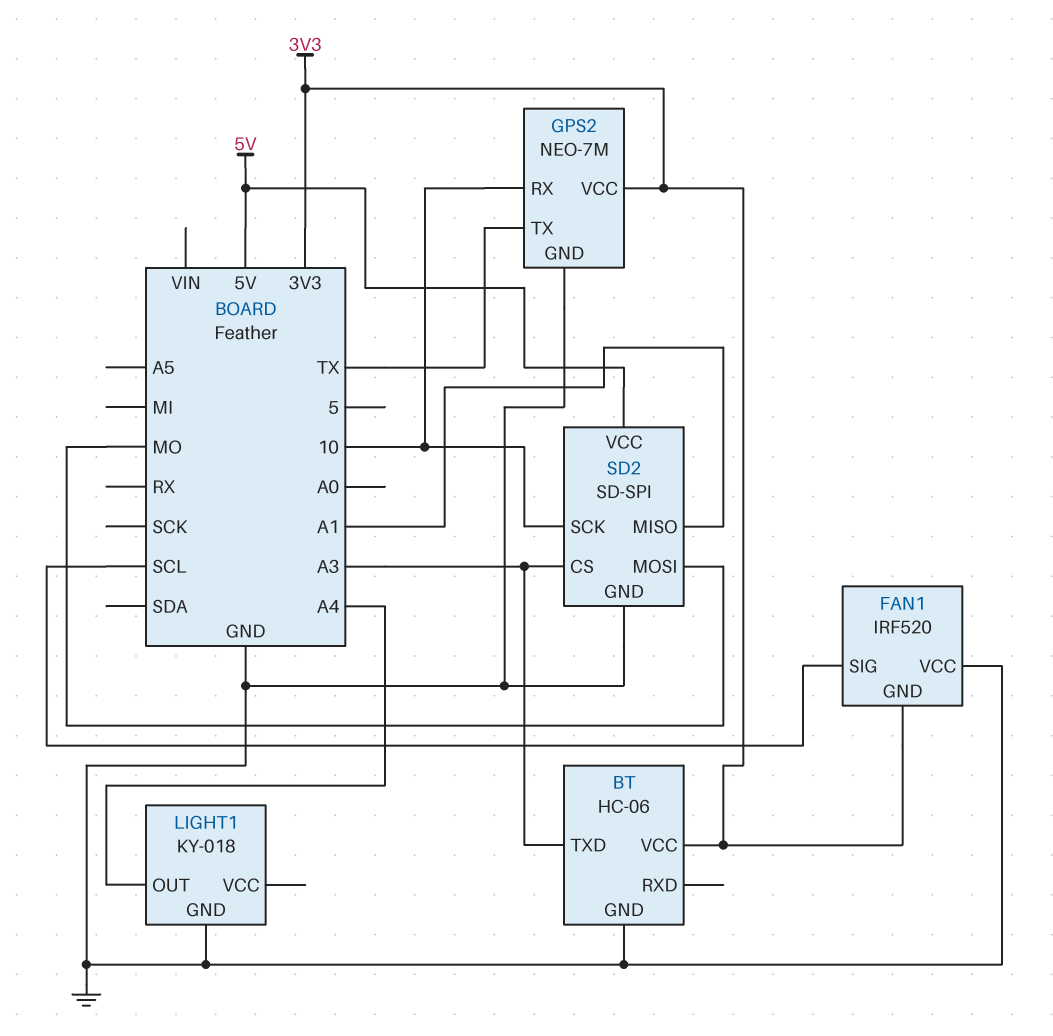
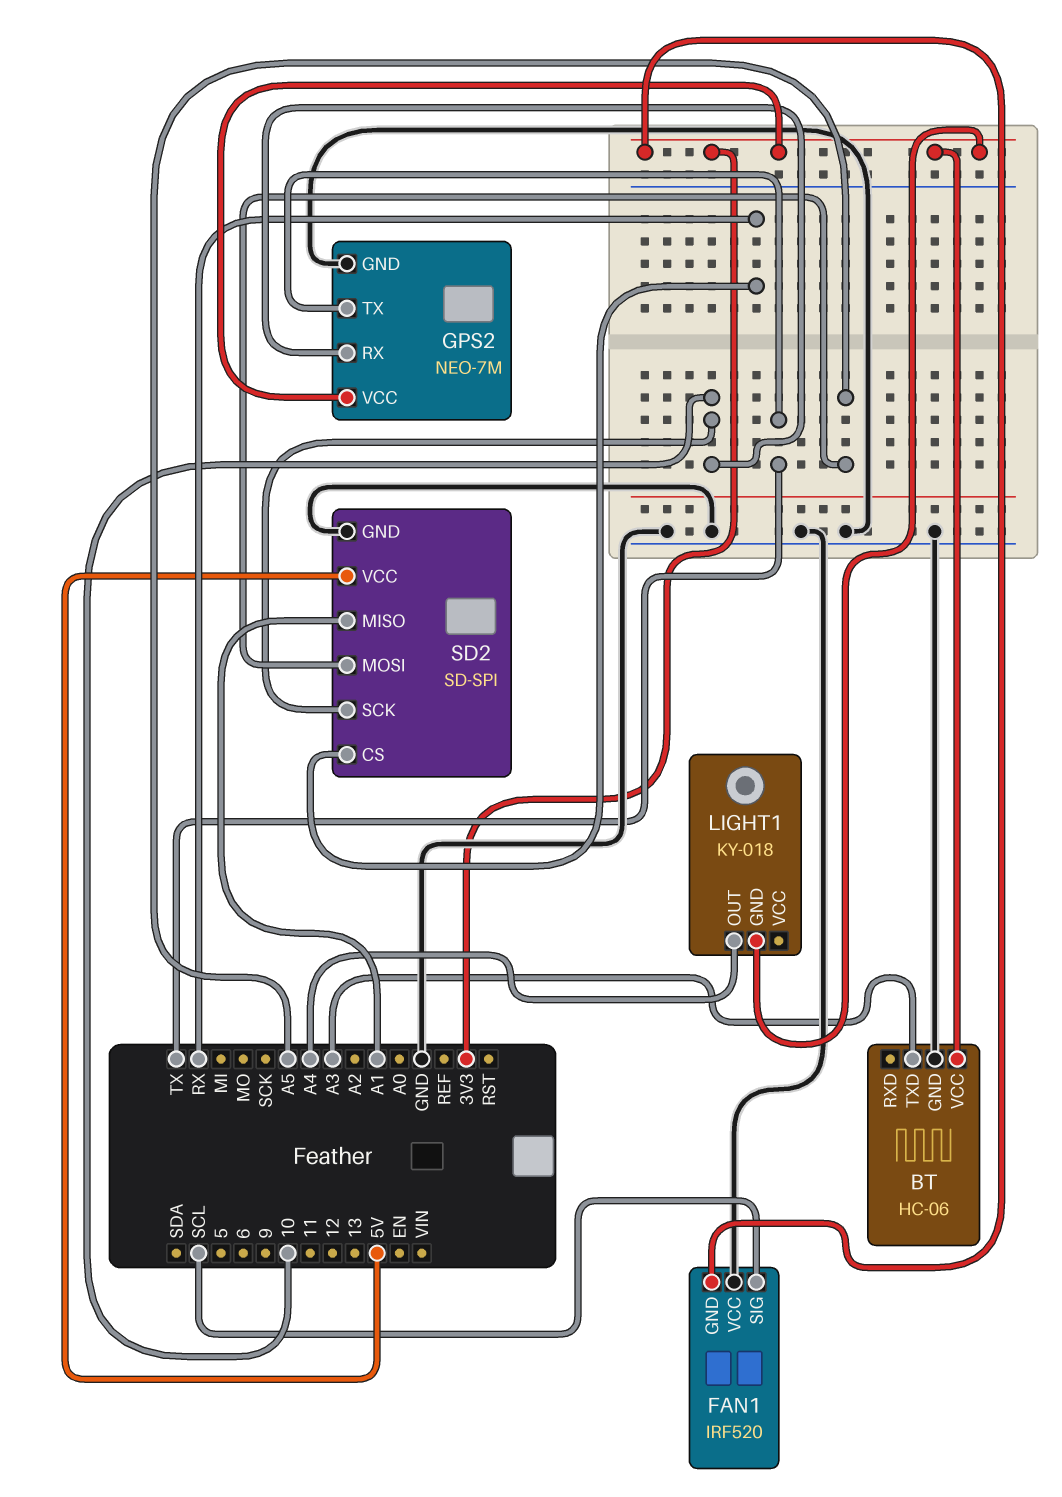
LIGHT1 pin GND: GND -> 3V3
SD2 pin CS: A3 -> RX
SD2 pin MOSI: MO -> A5

